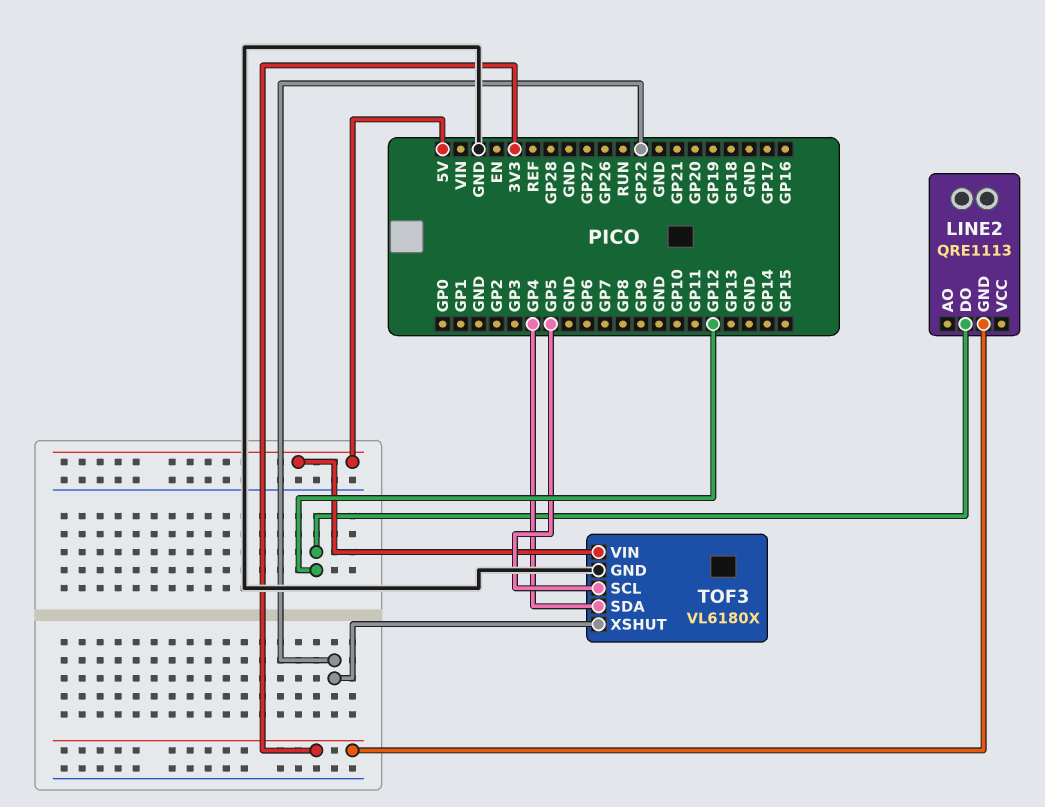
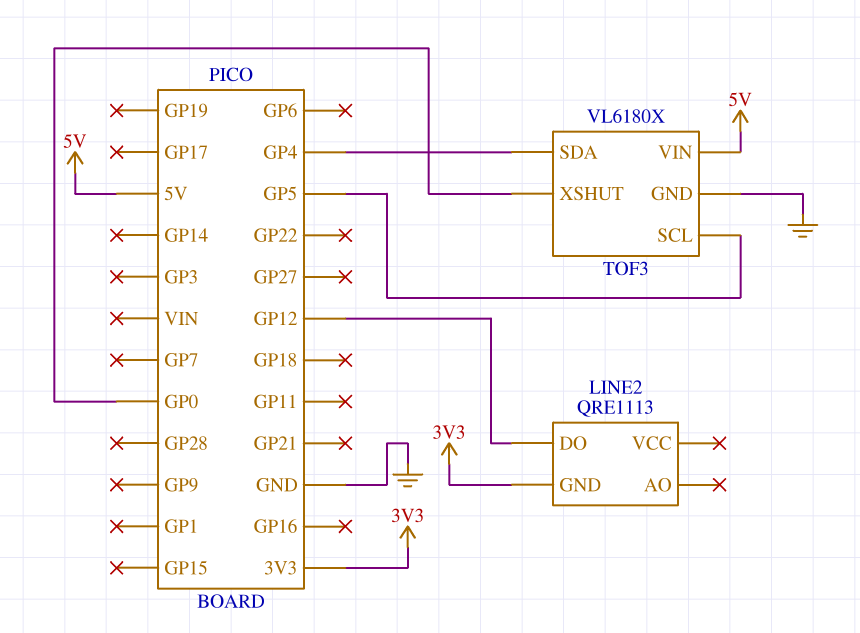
TOF3 pin XSHUT: GP22 -> GP0

